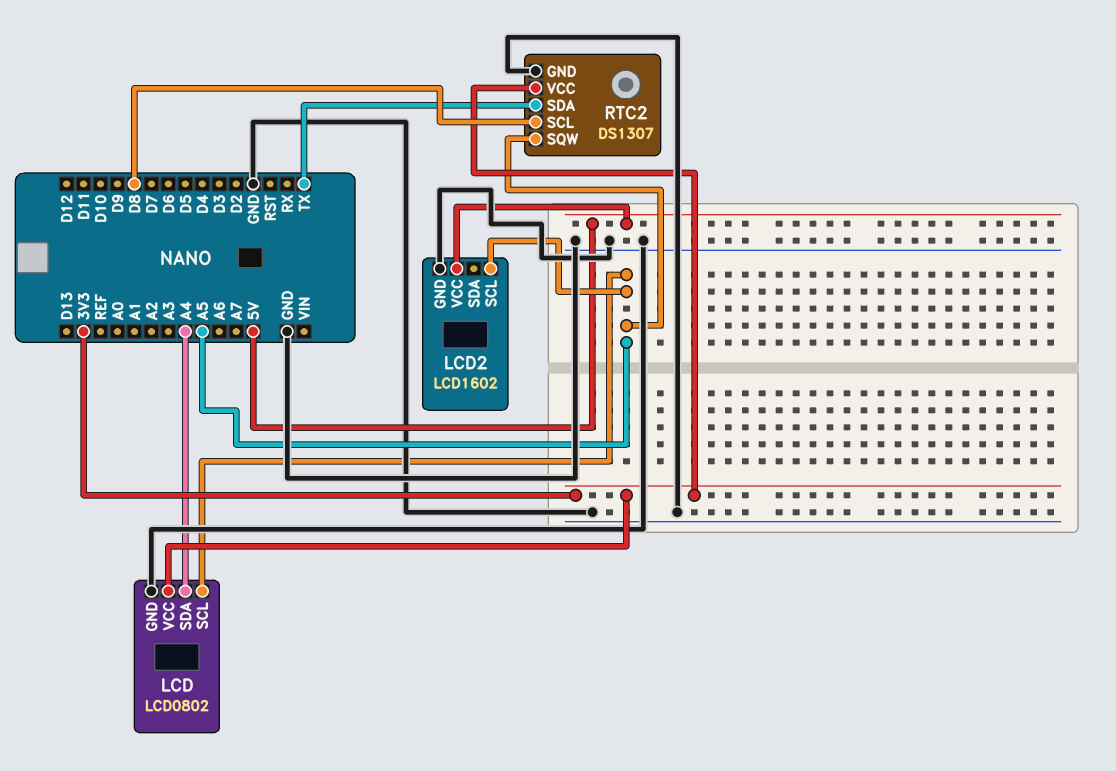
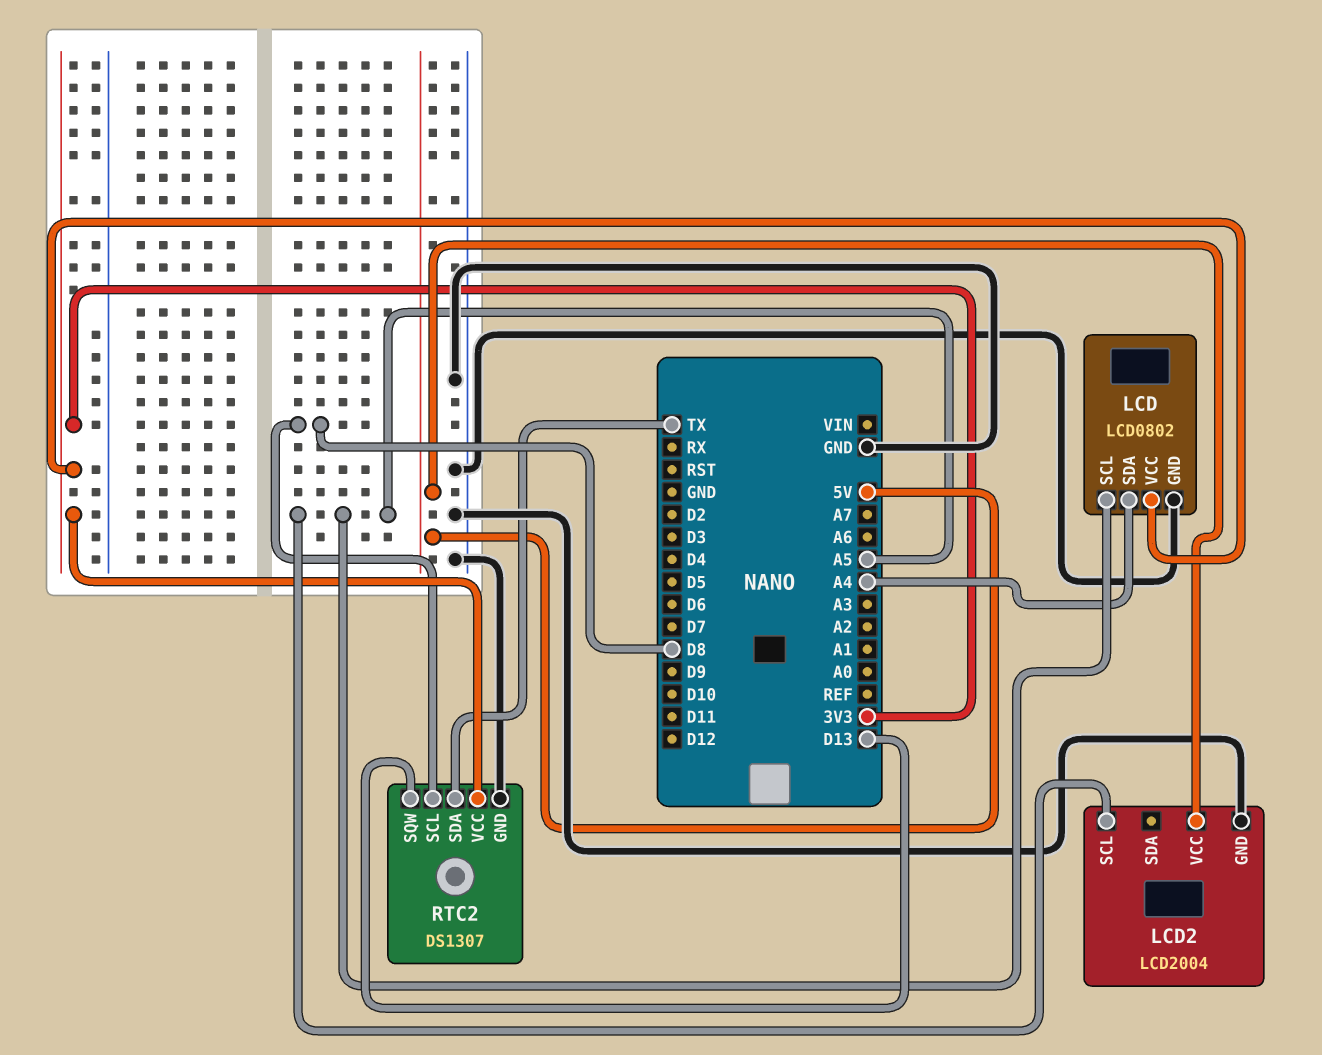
LCD2: LCD1602 -> LCD2004
RTC2 pin SQW: A5 -> D13

